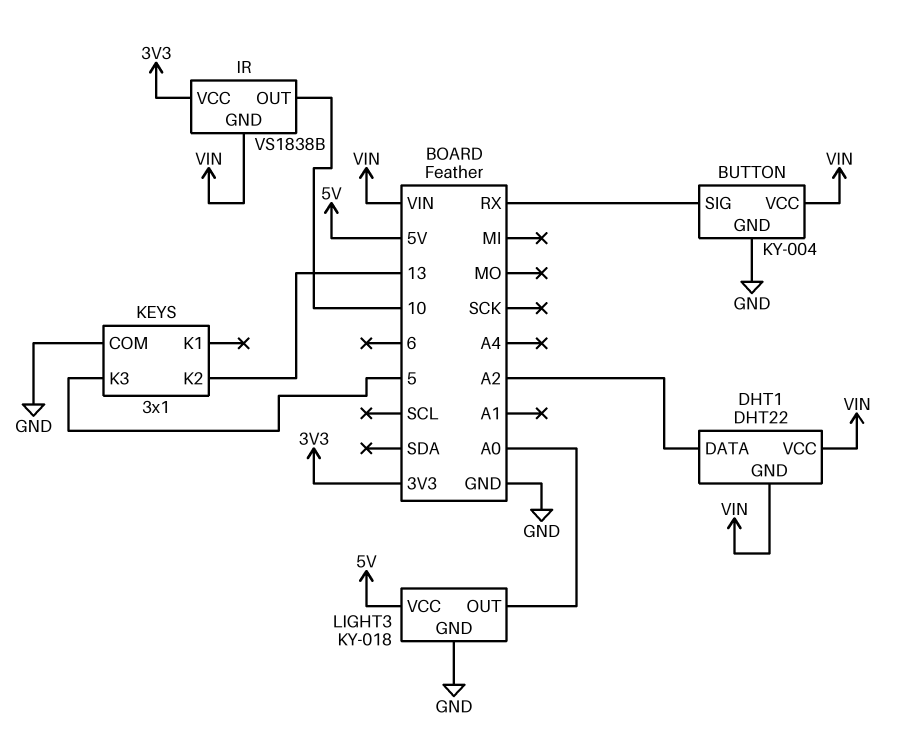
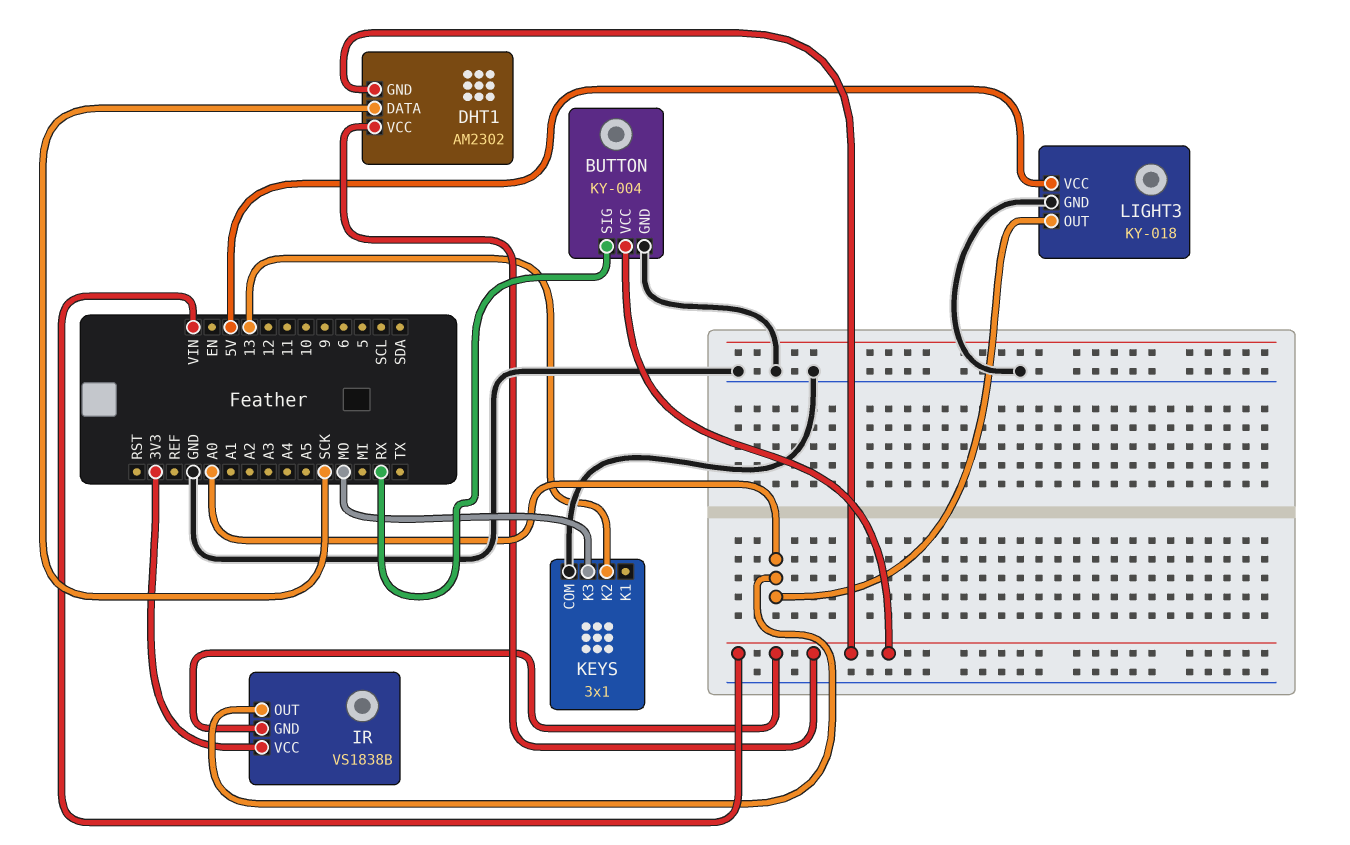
DHT1: DHT22 -> AM2302
DHT1 pin DATA: A2 -> SCK
IR pin OUT: 10 -> A0
KEYS pin K3: 5 -> MO

